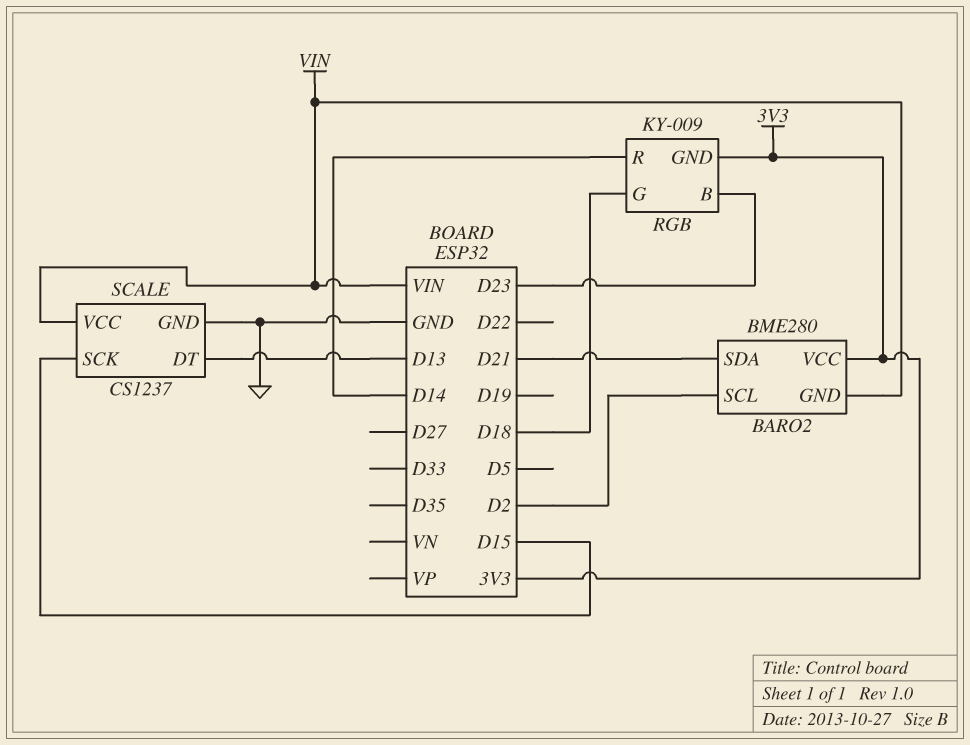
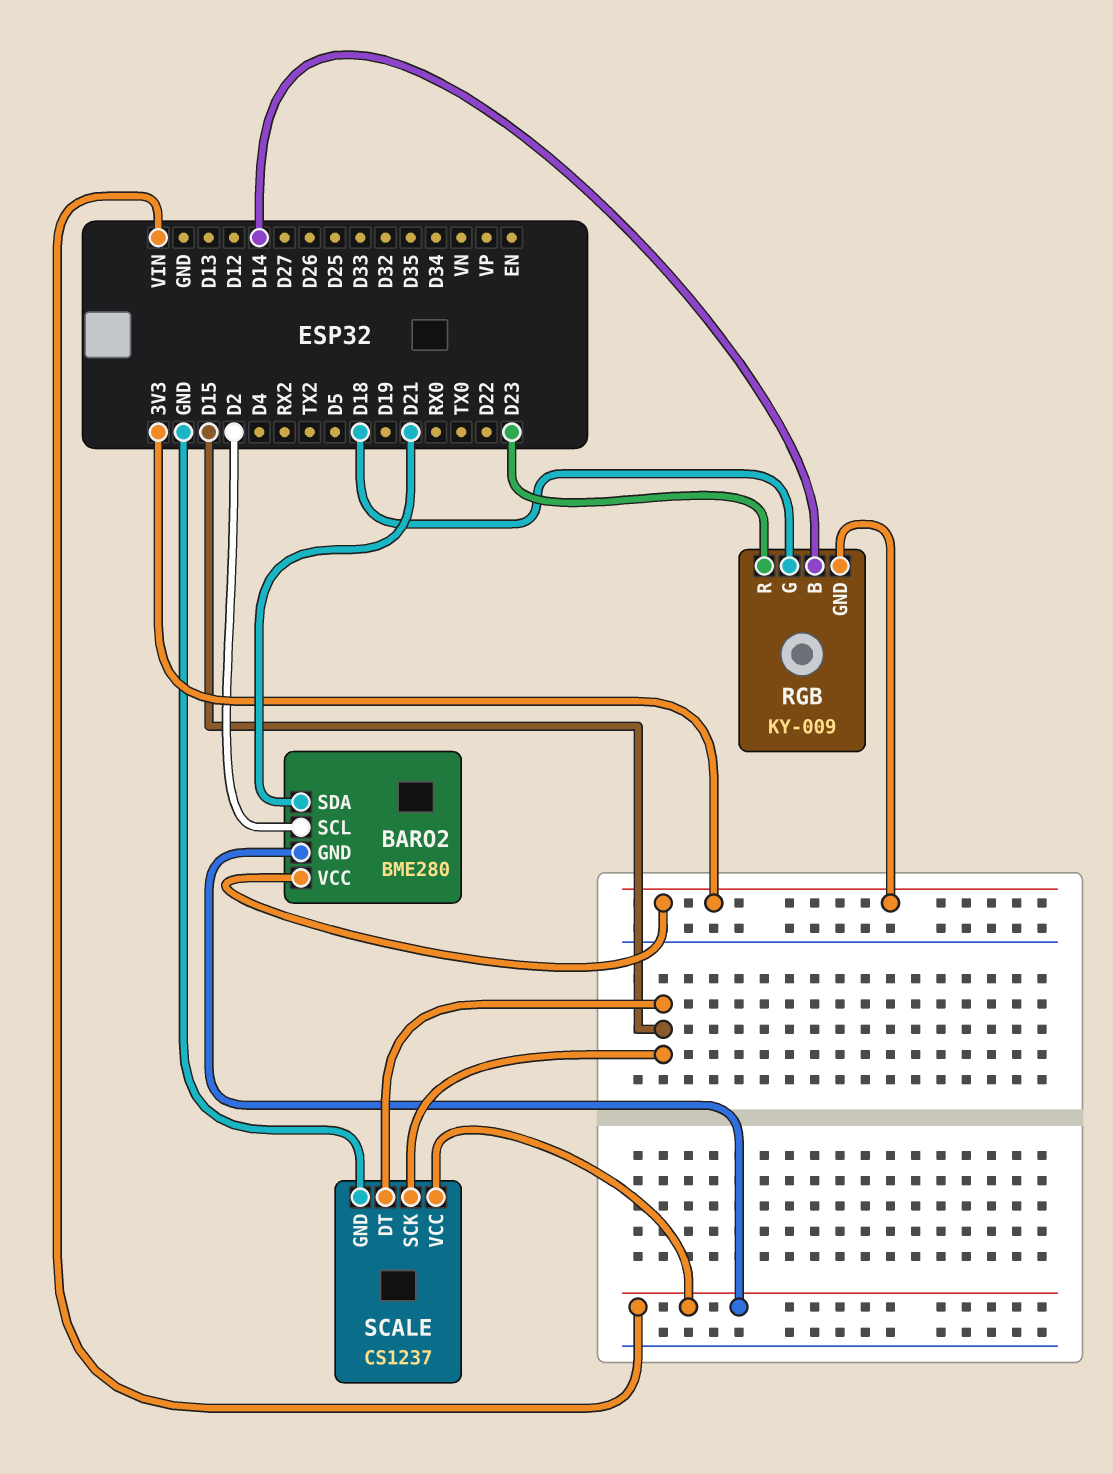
RGB pin B: D23 -> D14
RGB pin R: D14 -> D23
SCALE pin DT: D13 -> D15

